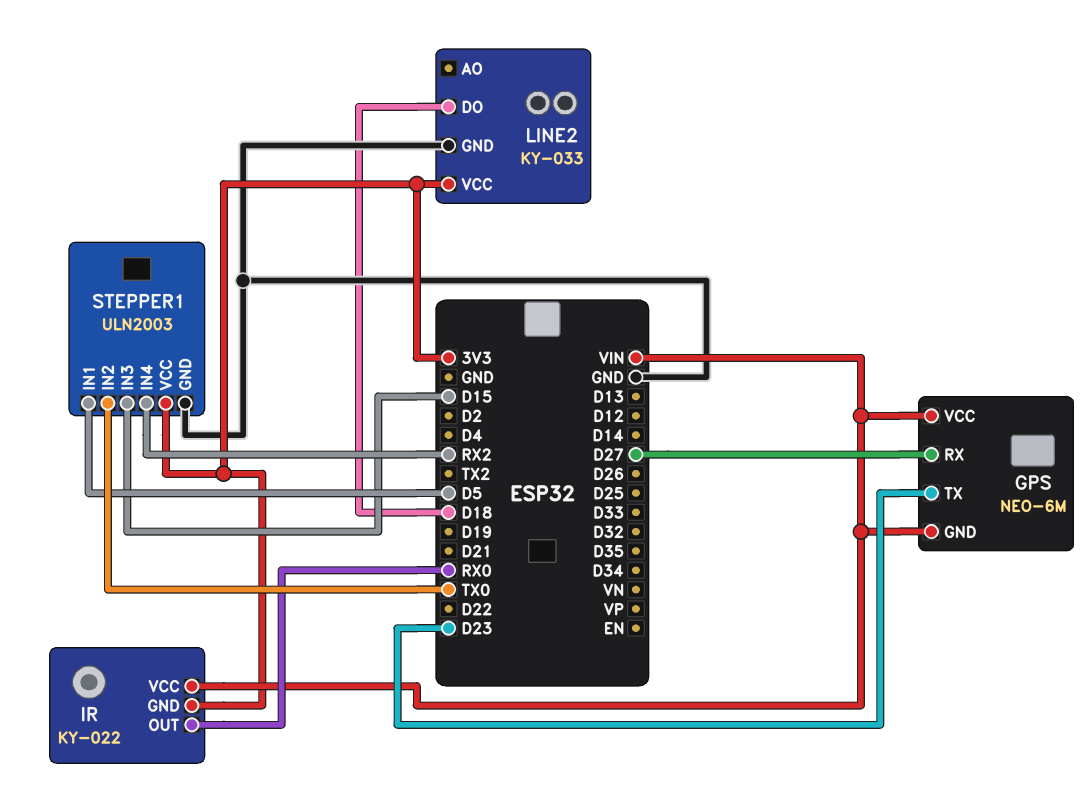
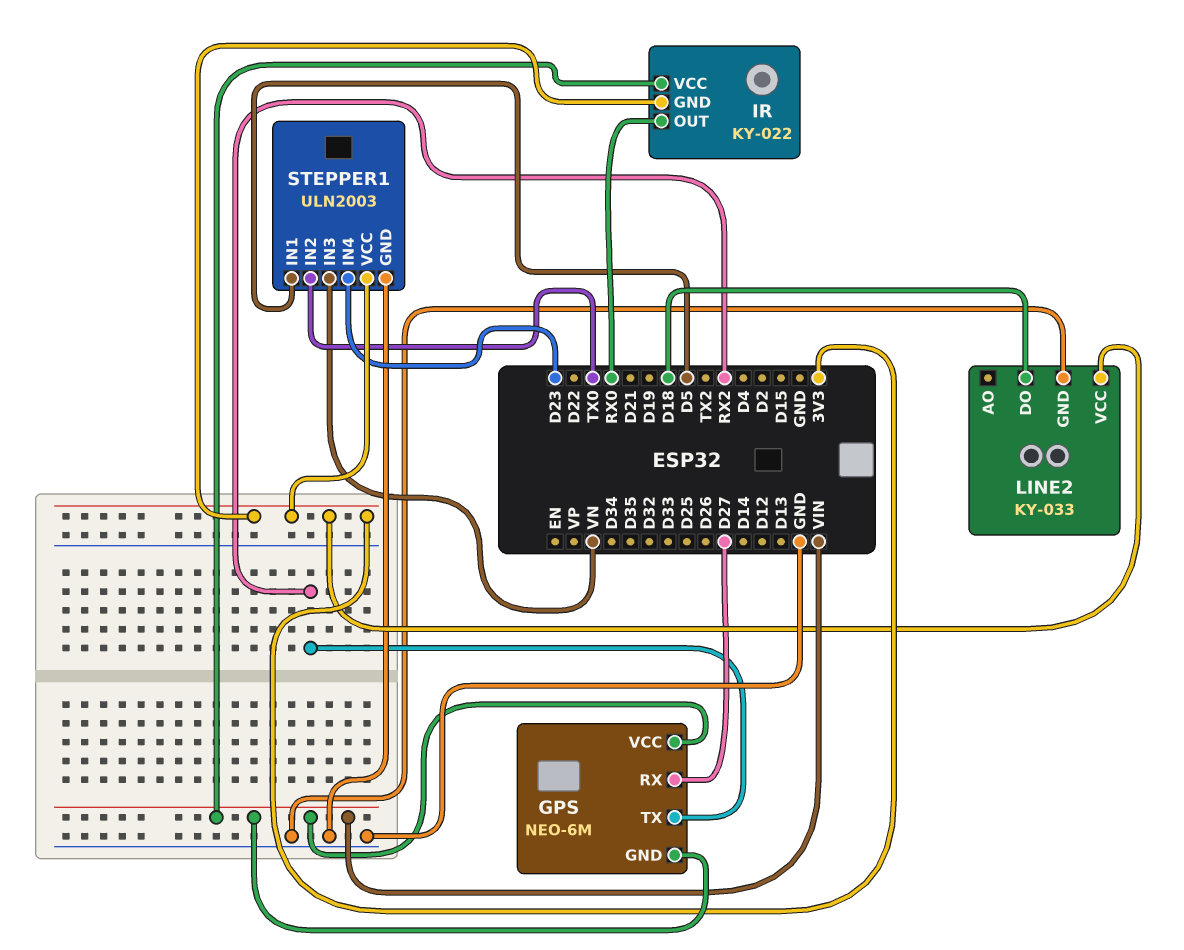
GPS pin TX: D23 -> RX2
STEPPER1 pin IN3: D15 -> VN
STEPPER1 pin IN4: RX2 -> D23

